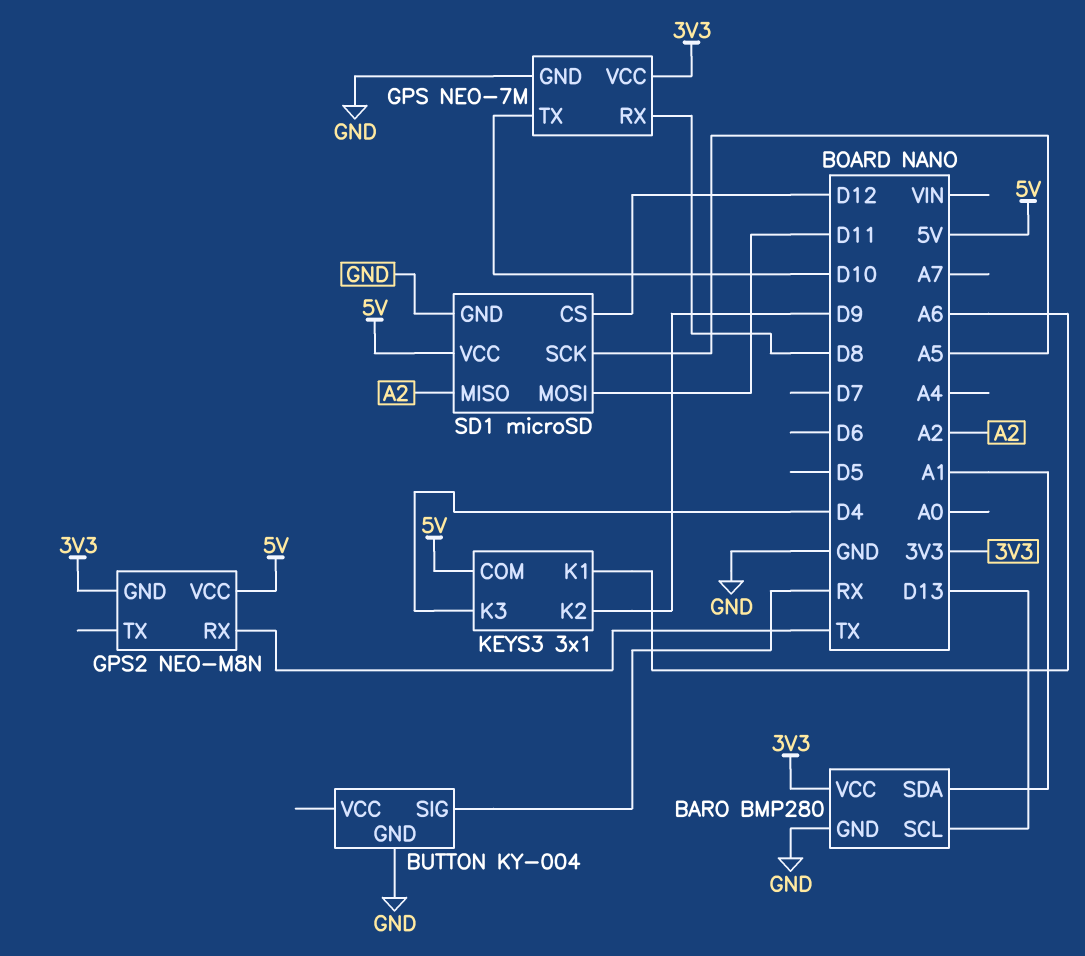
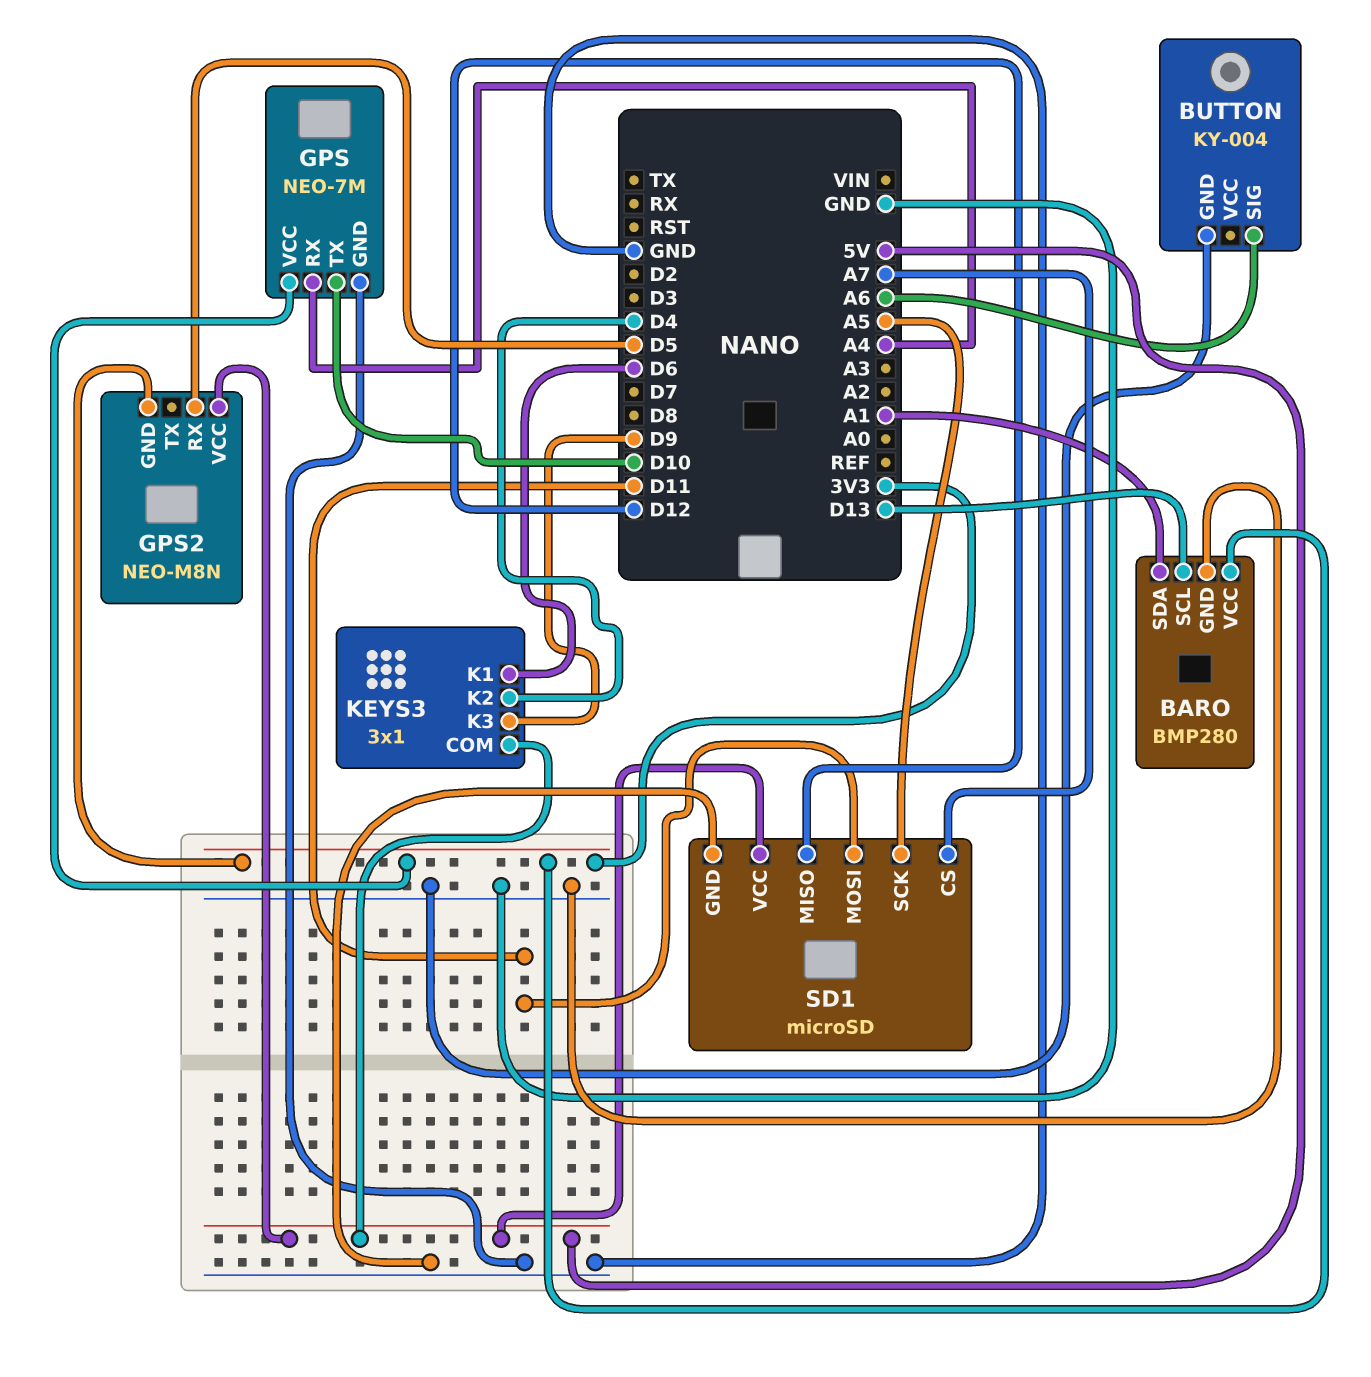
BUTTON pin SIG: RX -> A6
GPS pin RX: D8 -> A4
GPS2 pin RX: TX -> D5
KEYS3 pin K1: A6 -> D6
KEYS3 pin K2: D9 -> D4
KEYS3 pin K3: D4 -> D9
SD1 pin CS: D12 -> A7
SD1 pin MISO: A2 -> D12

